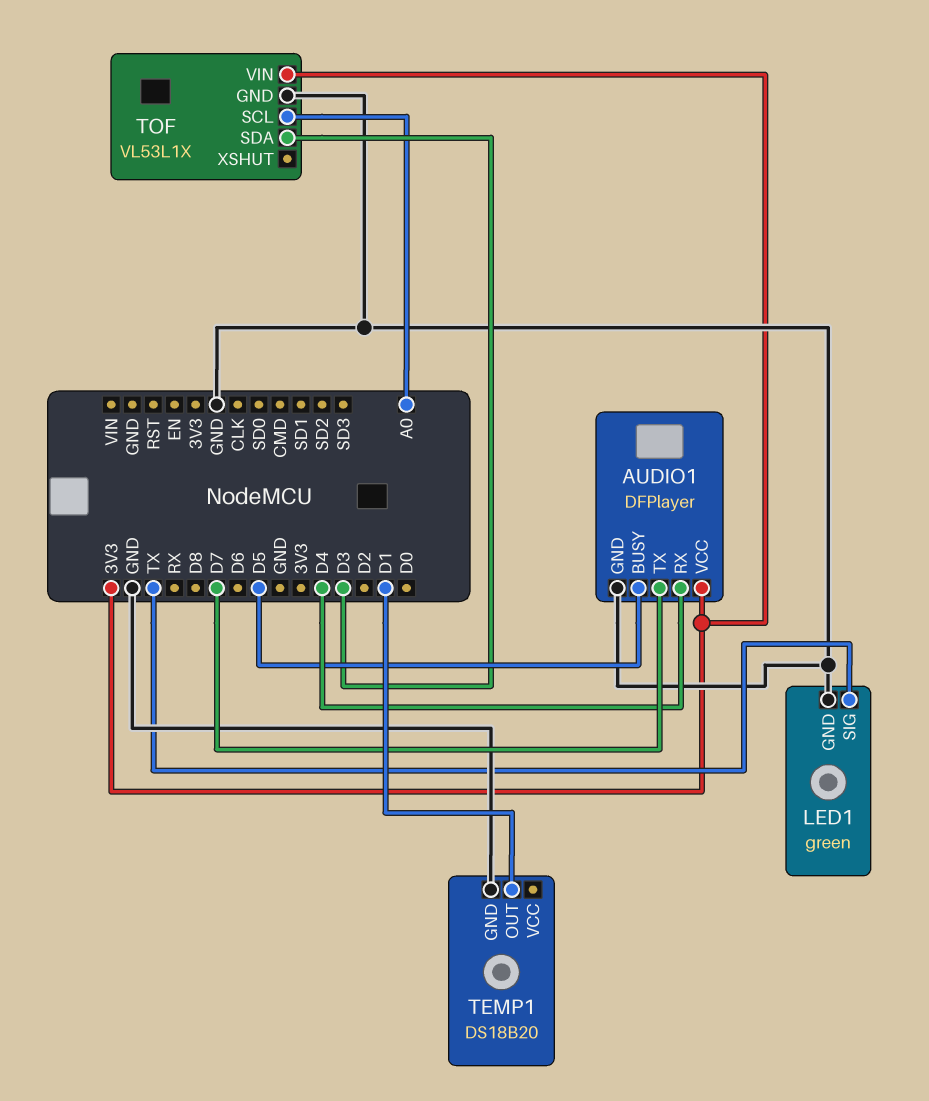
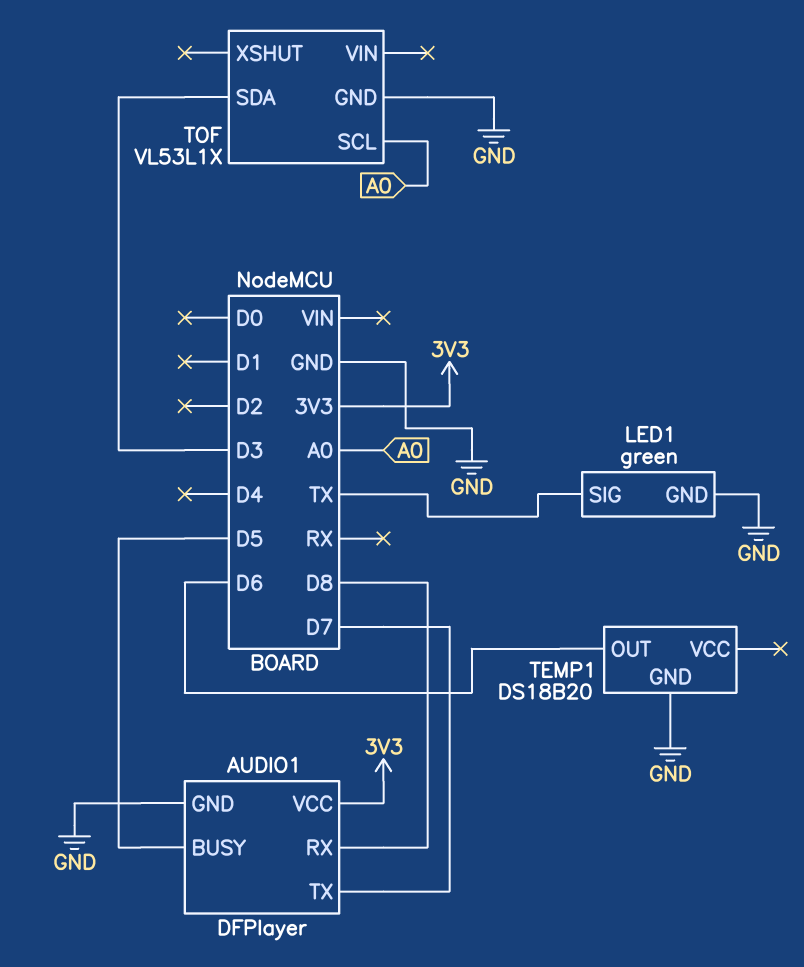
AUDIO1 pin RX: D4 -> D8
TEMP1 pin OUT: D1 -> D6
TOF pin VIN: 3V3 -> none

